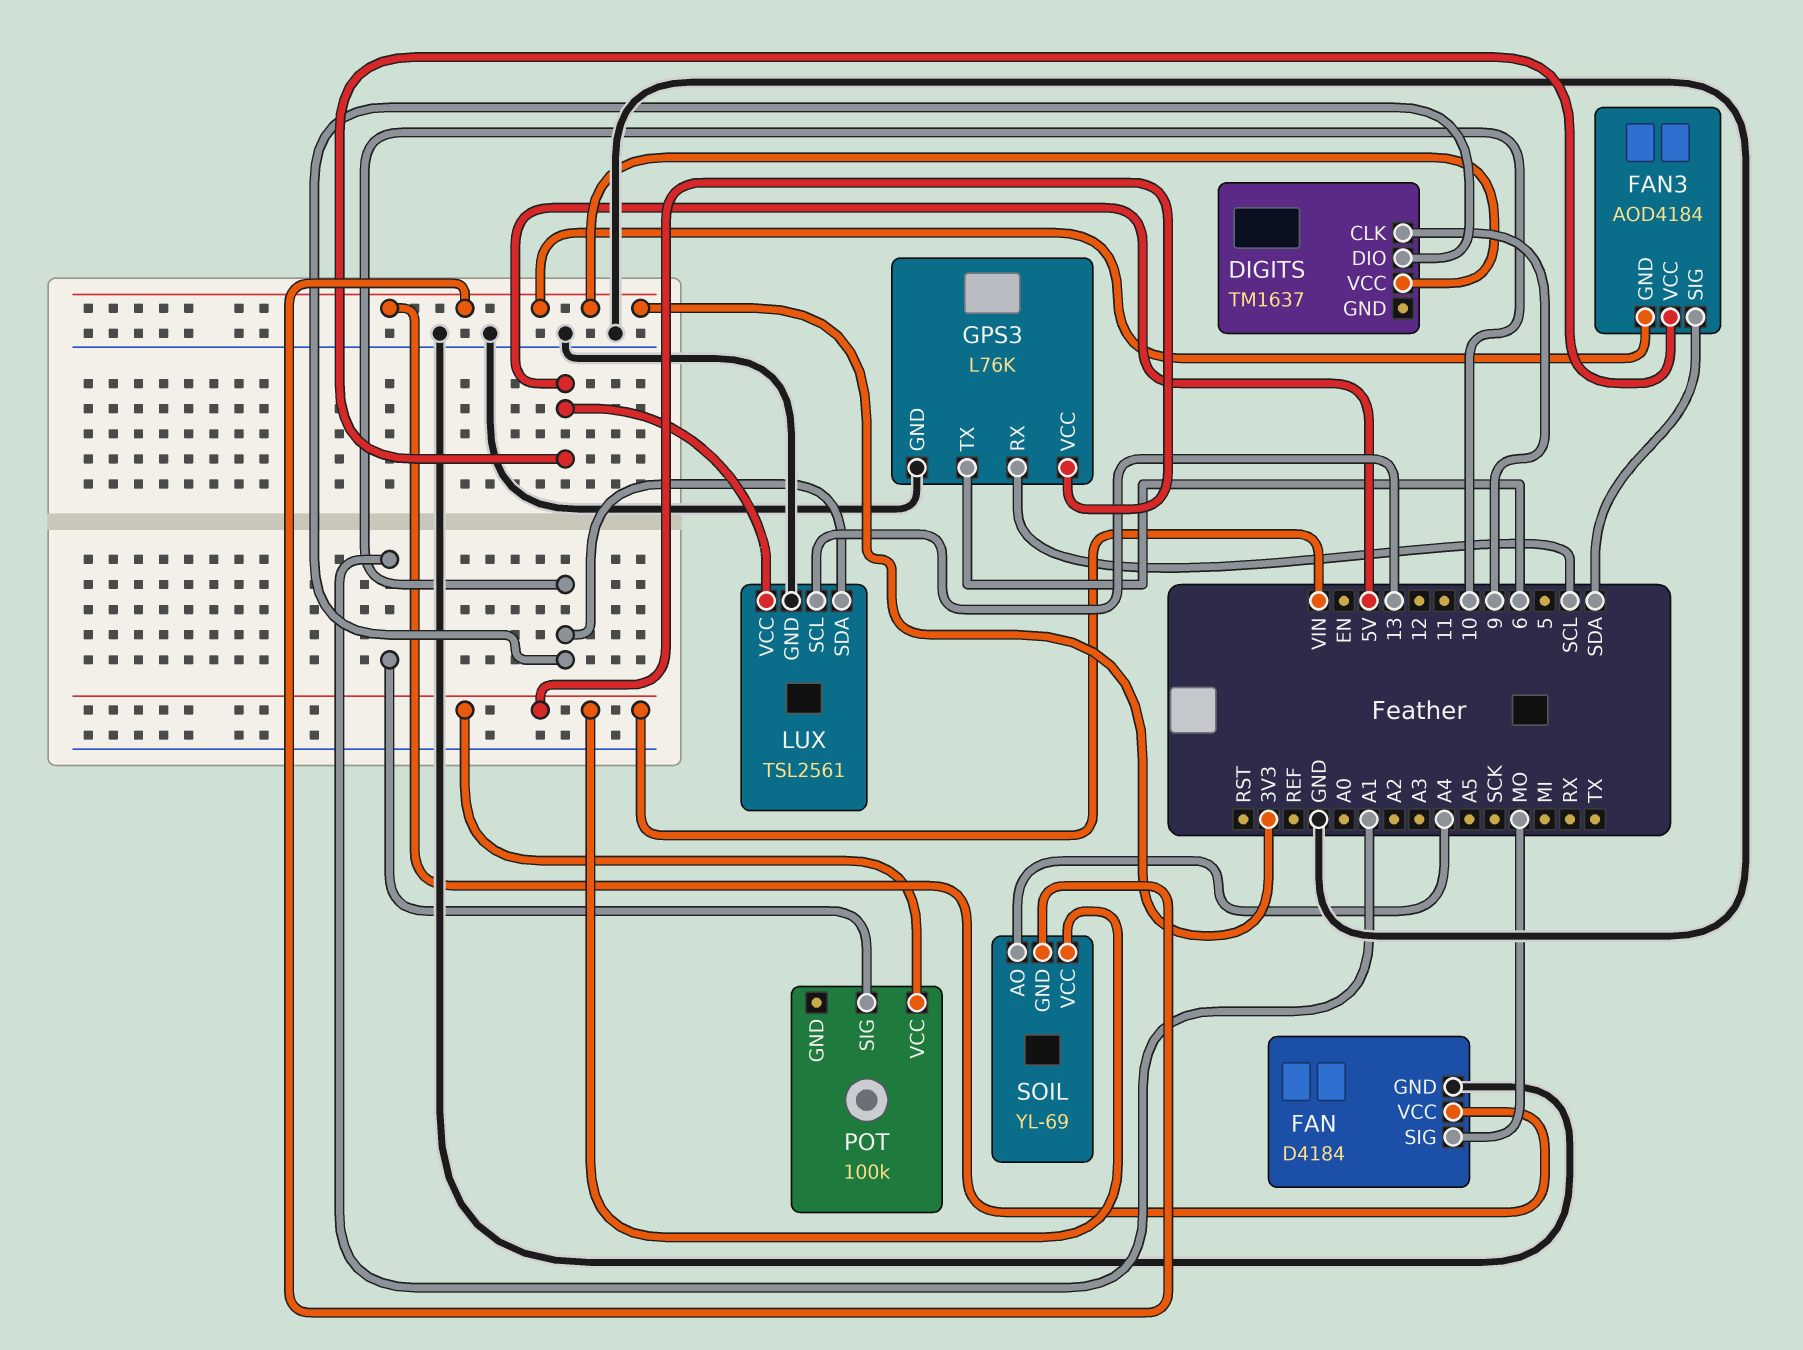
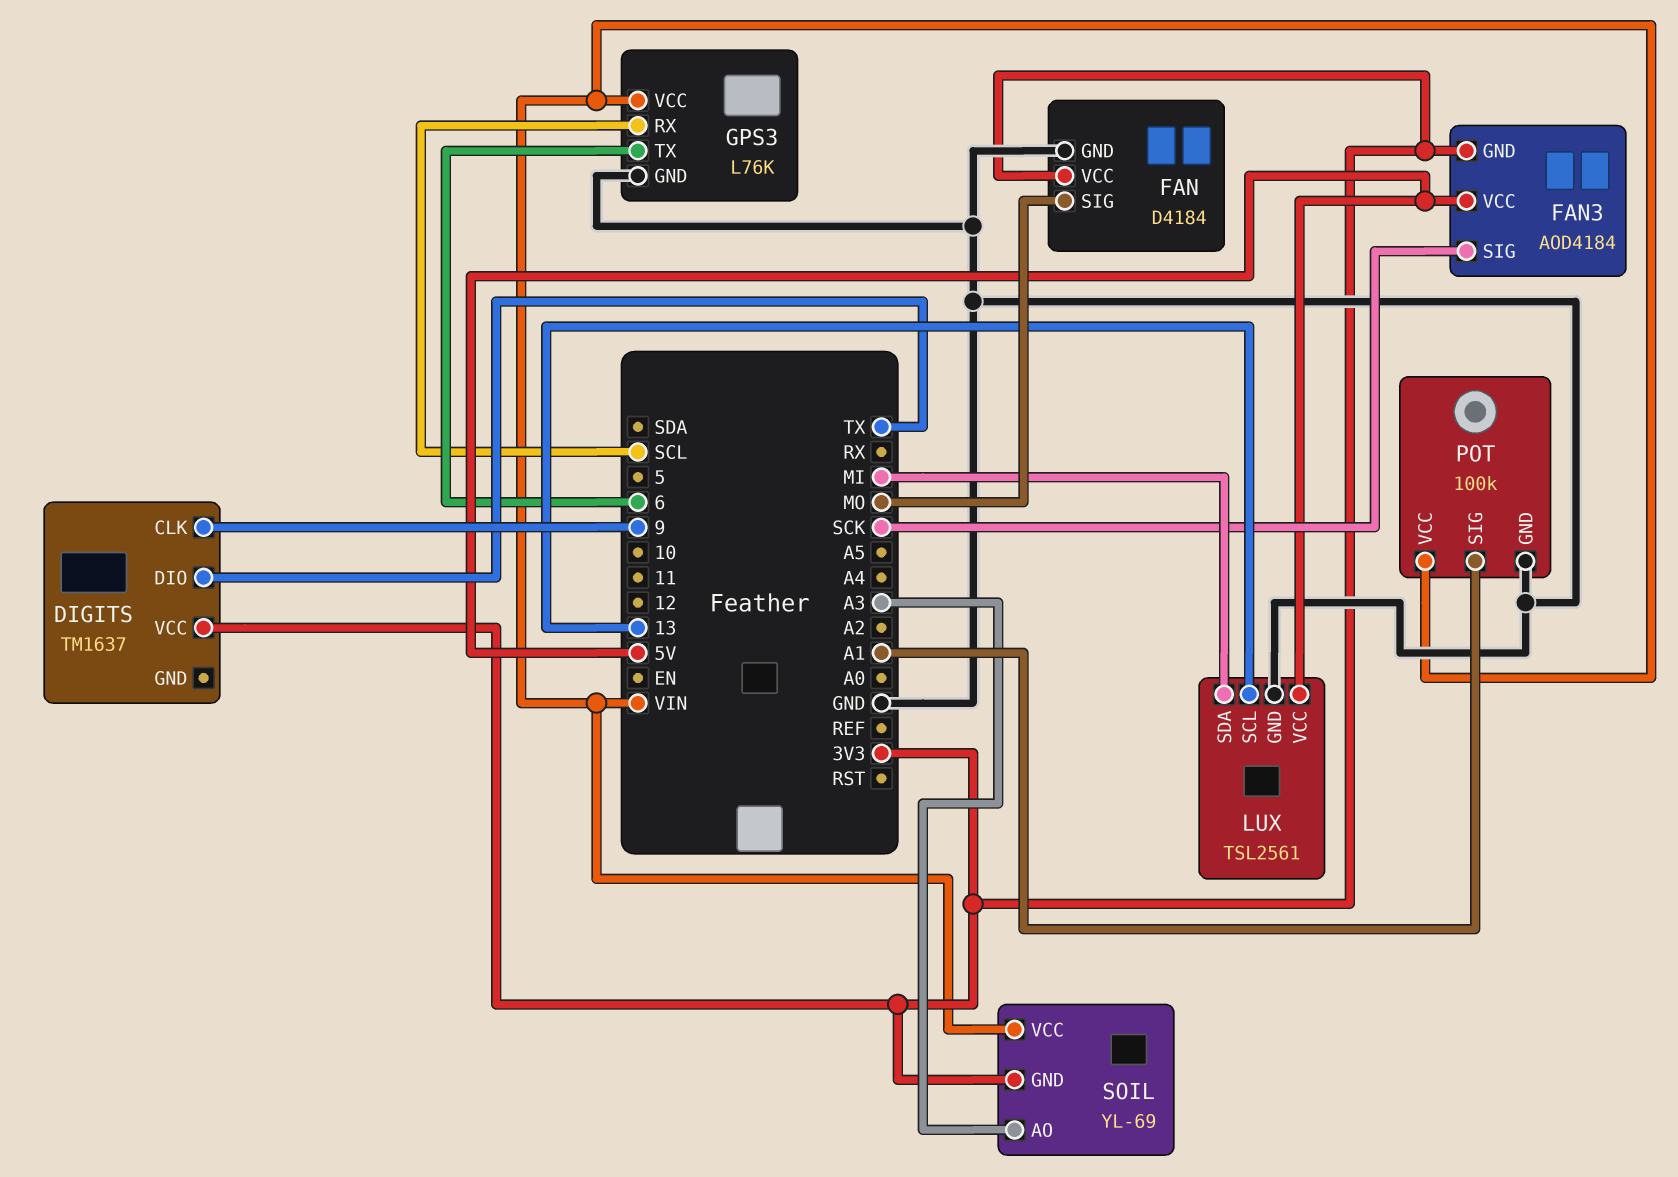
DIGITS pin DIO: 10 -> TX
FAN3 pin SIG: SDA -> SCK
LUX pin SDA: 10 -> MI
POT pin GND: none -> GND
SOIL pin AO: A4 -> A3

